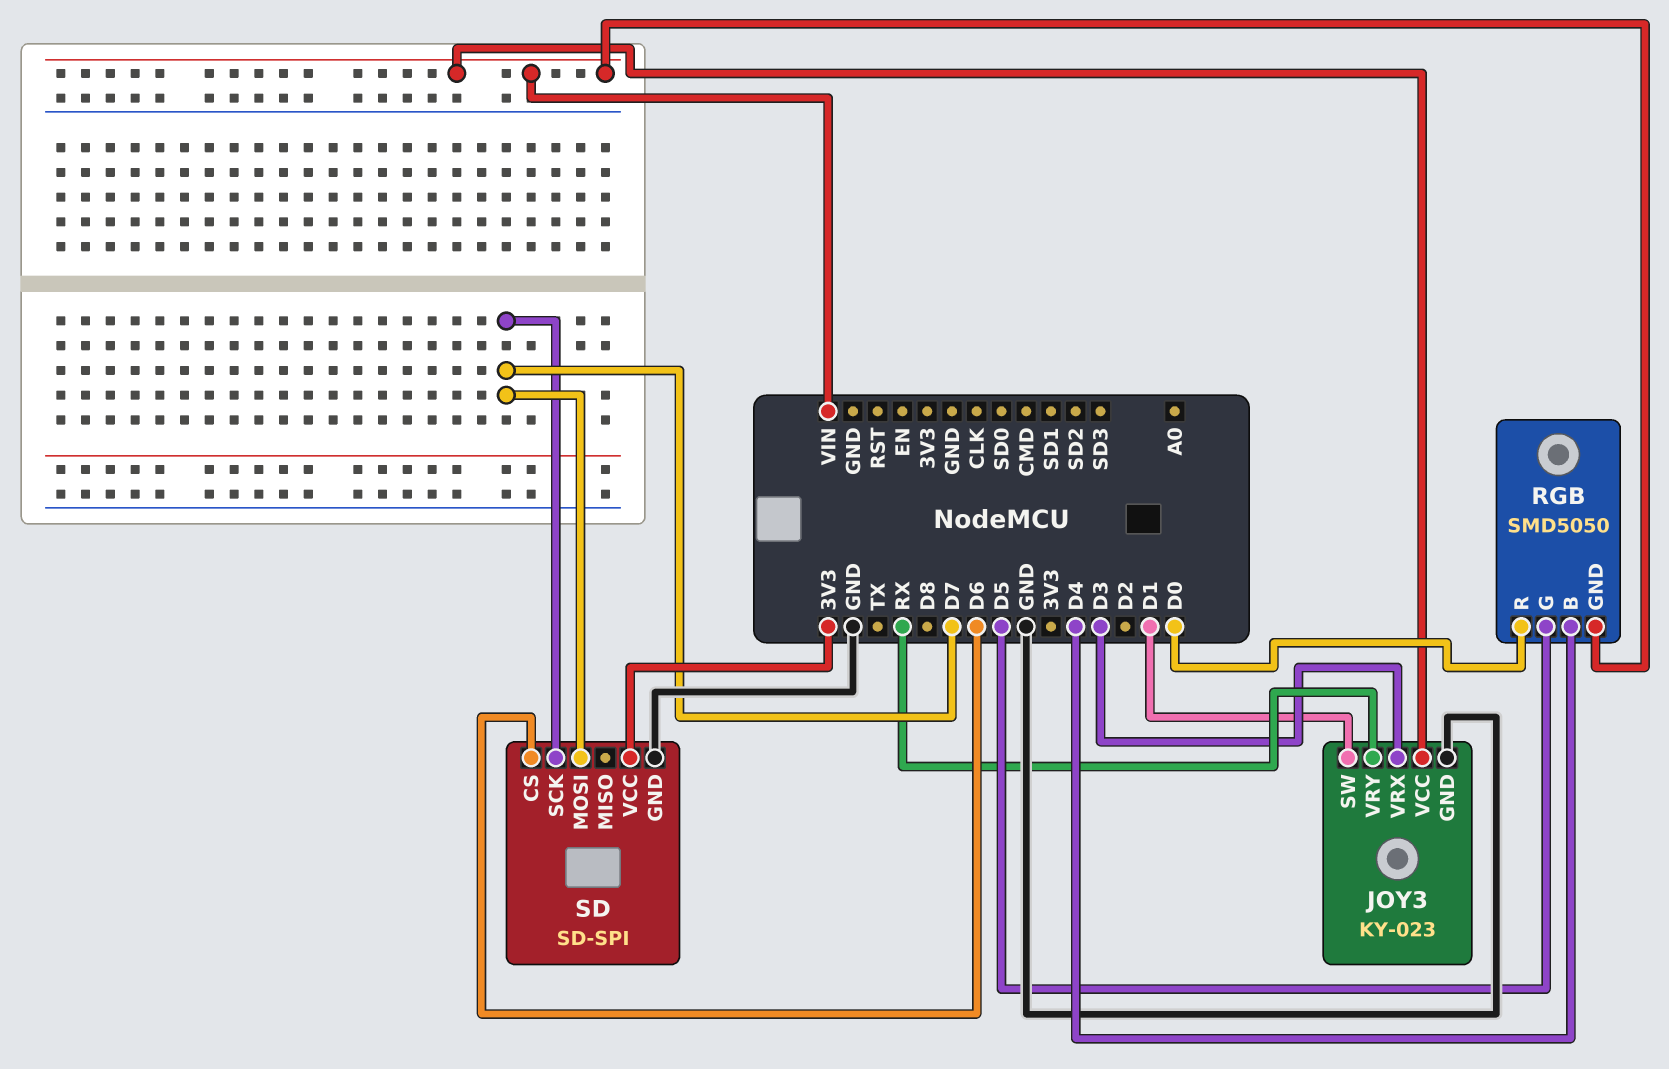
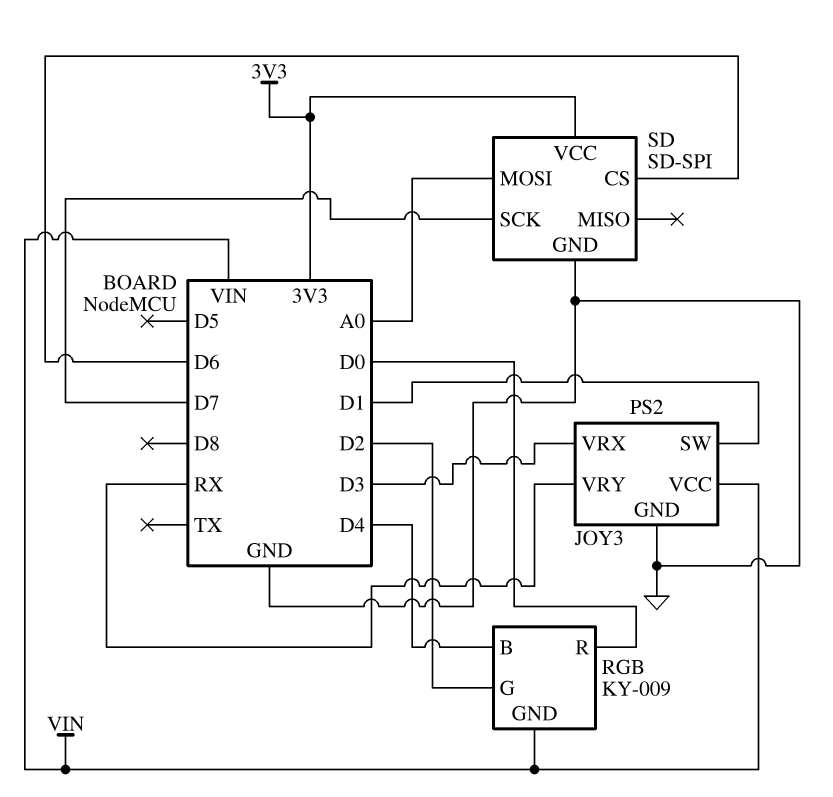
JOY3: KY-023 -> PS2
RGB: SMD5050 -> KY-009
RGB pin G: D5 -> D2
SD pin MOSI: D7 -> A0

